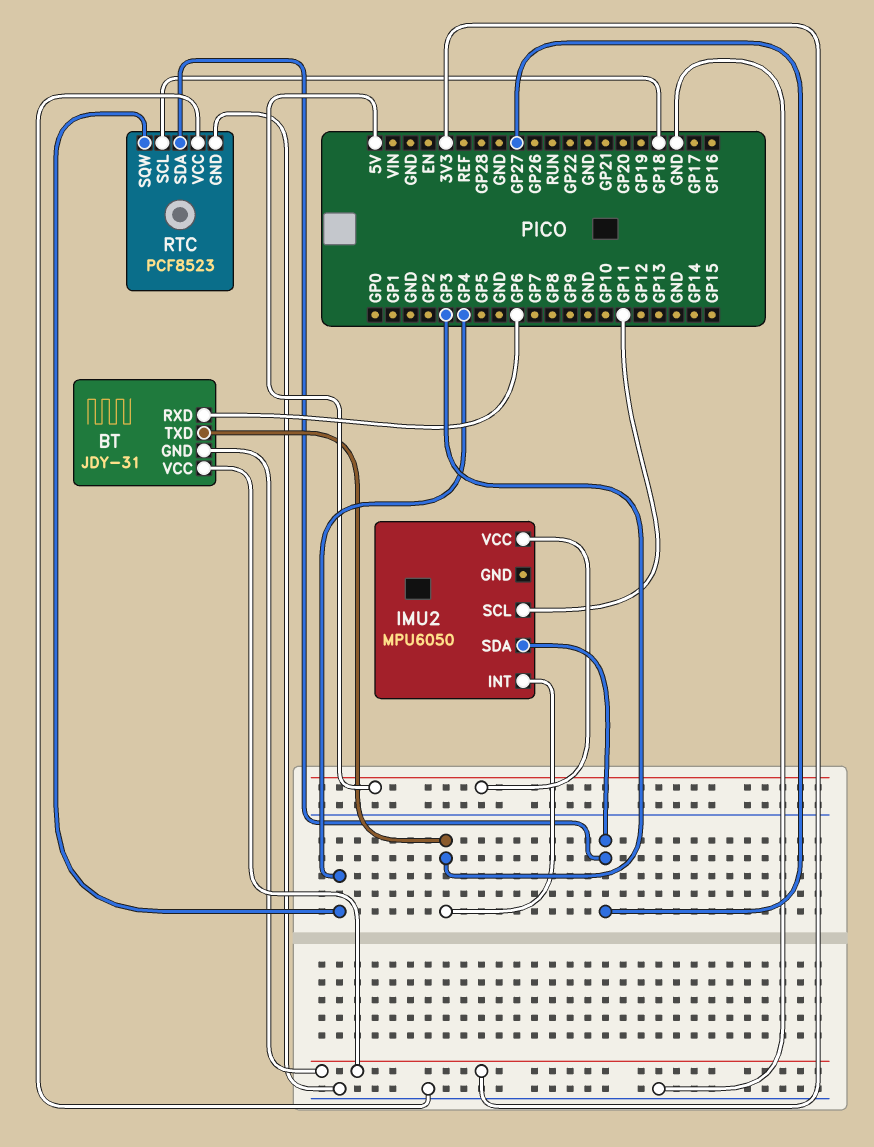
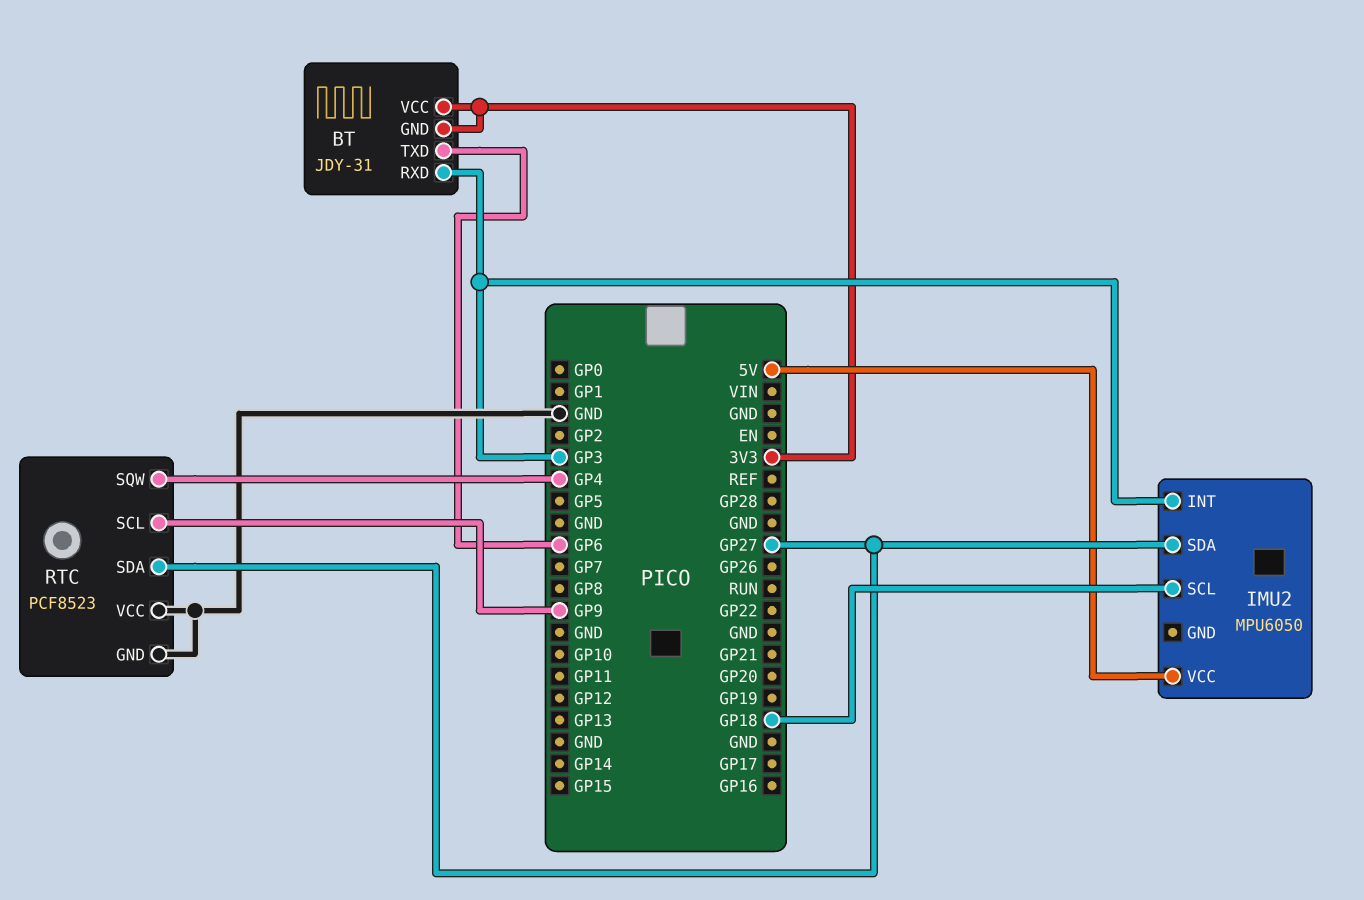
BT pin RXD: GP6 -> GP3
BT pin TXD: GP3 -> GP6
IMU2 pin SCL: GP11 -> GP18
RTC pin SCL: GP18 -> GP9

